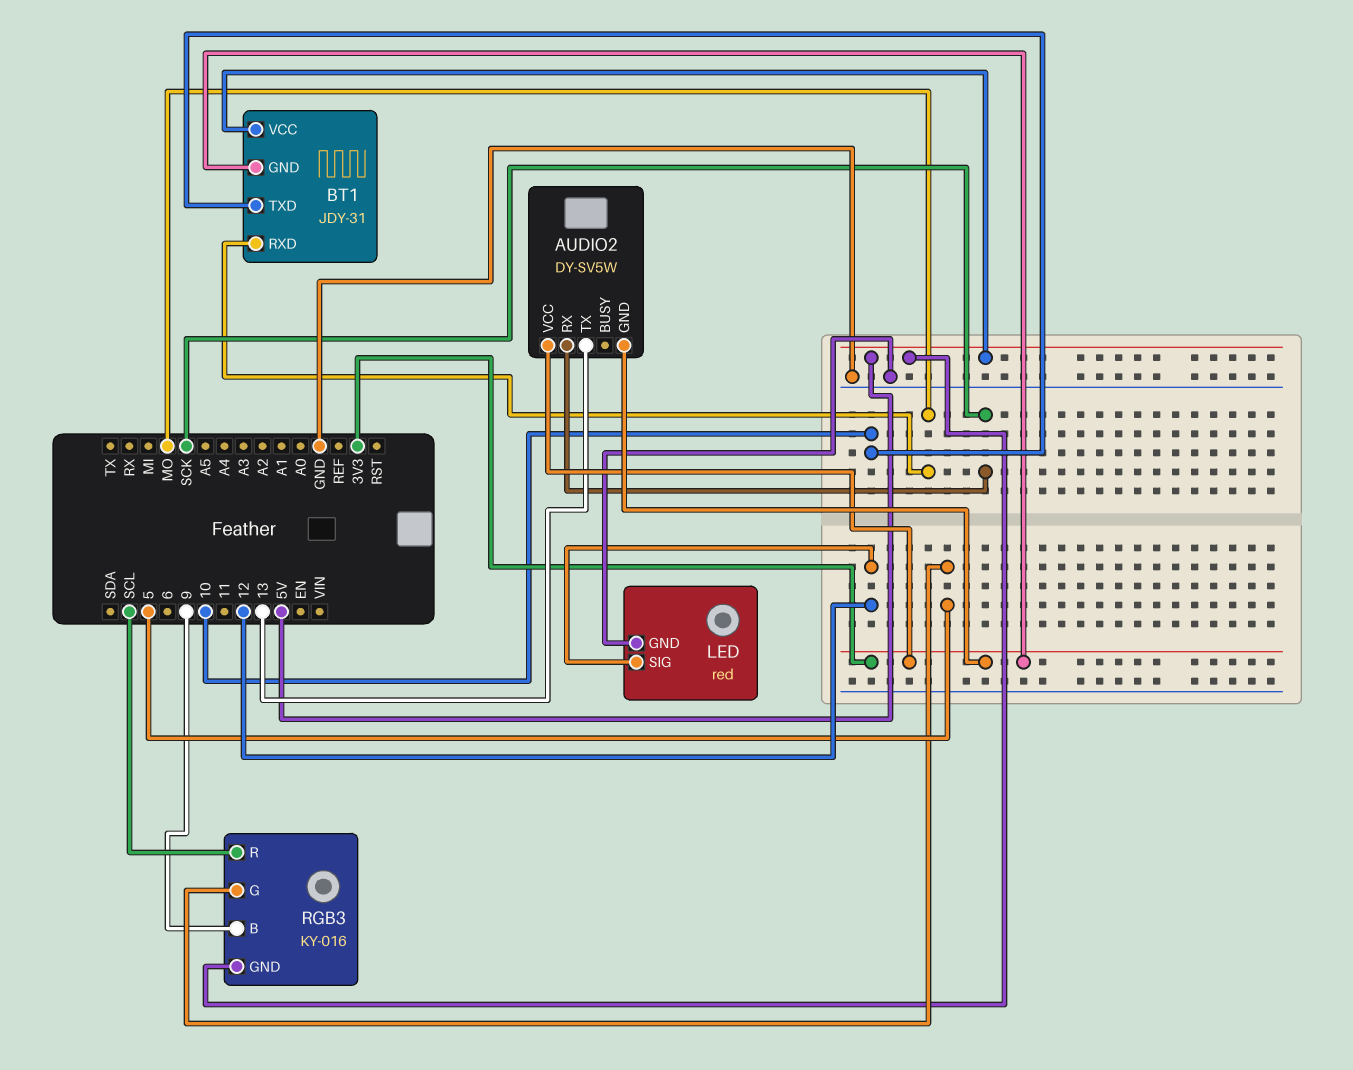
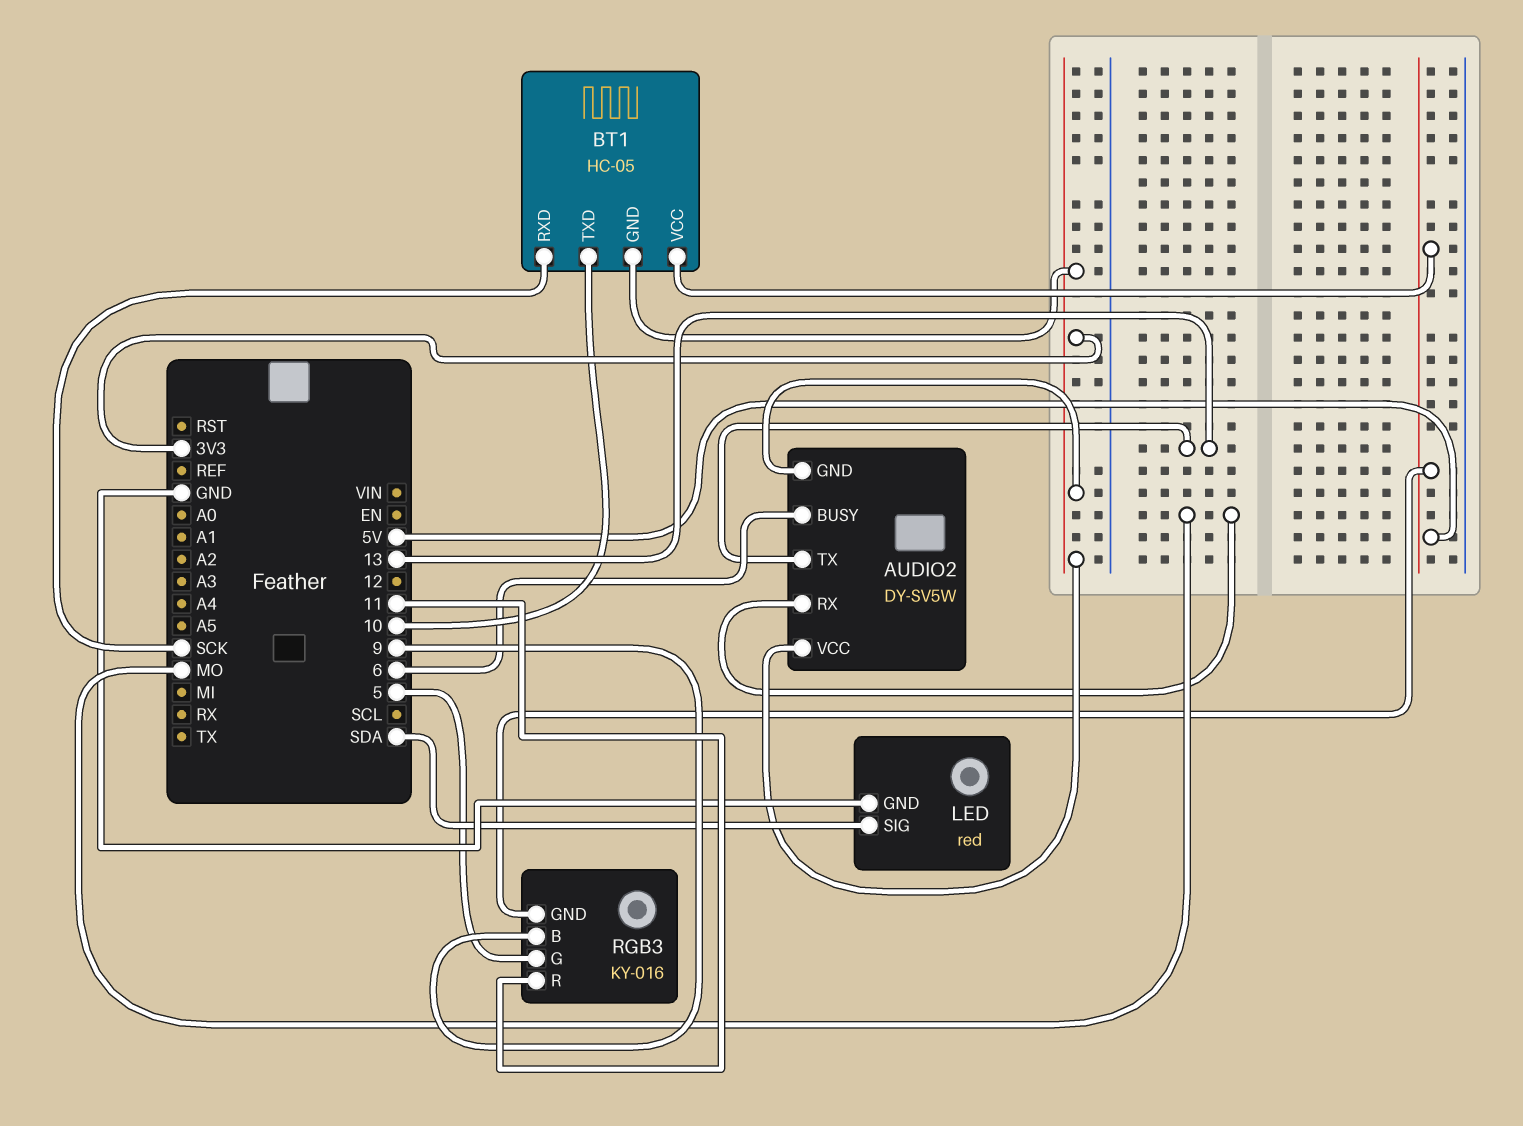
AUDIO2 pin BUSY: none -> 6
AUDIO2 pin RX: SCK -> MO
BT1: JDY-31 -> HC-05
BT1 pin RXD: MO -> SCK
LED pin SIG: 12 -> SDA
RGB3 pin R: SCL -> 11

